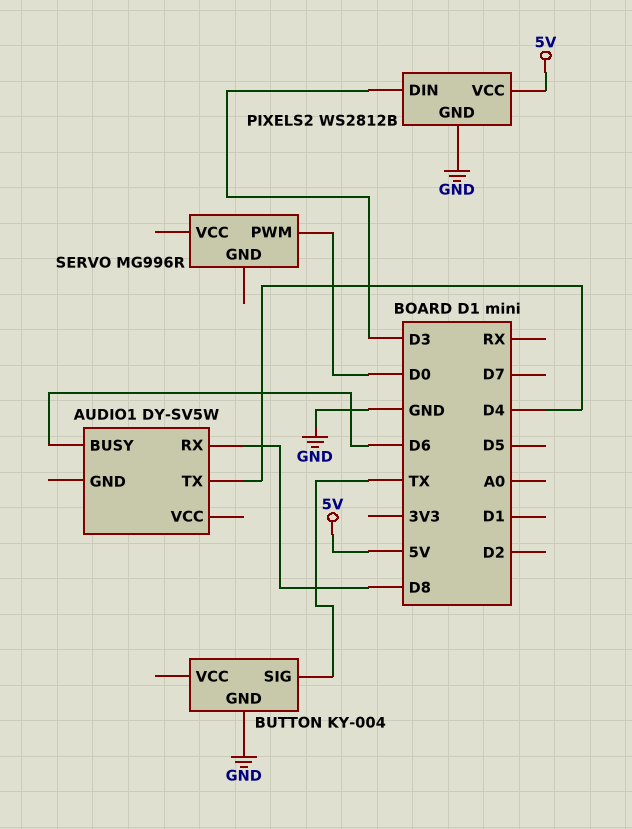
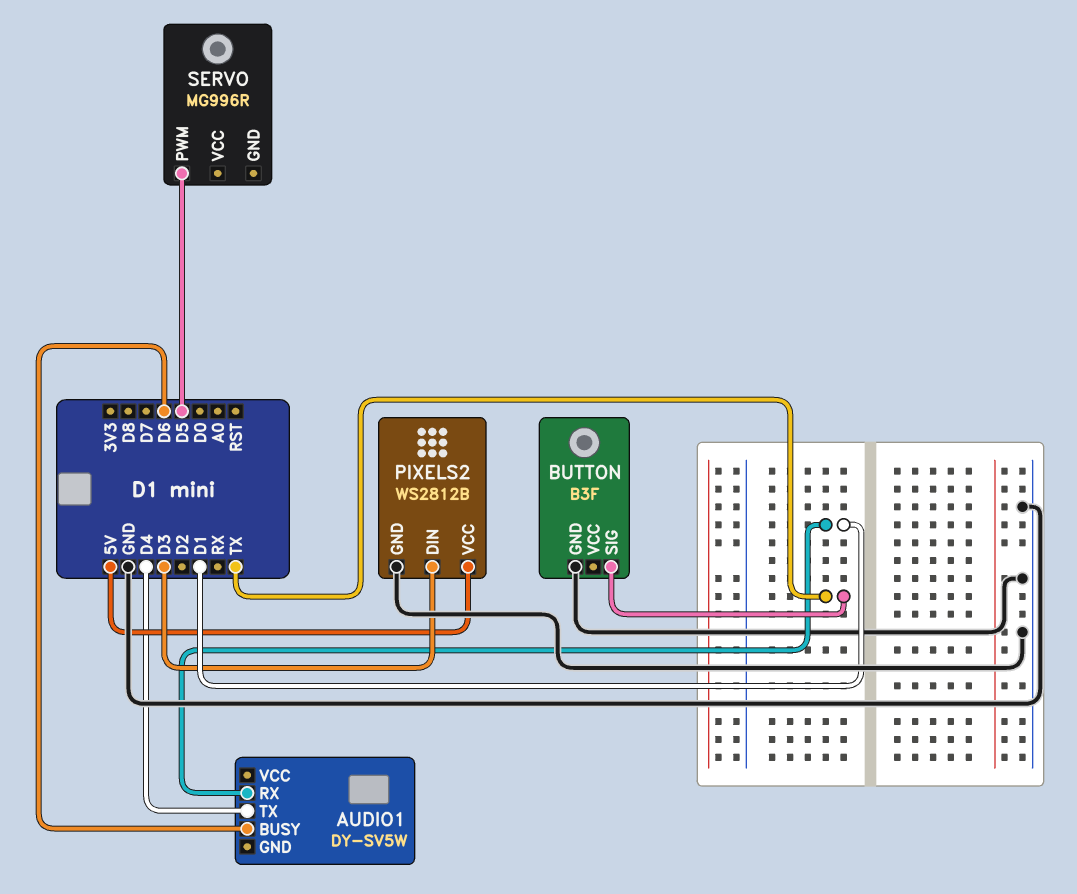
AUDIO1 pin RX: D8 -> D1
BUTTON: KY-004 -> B3F
SERVO pin PWM: D0 -> D5

